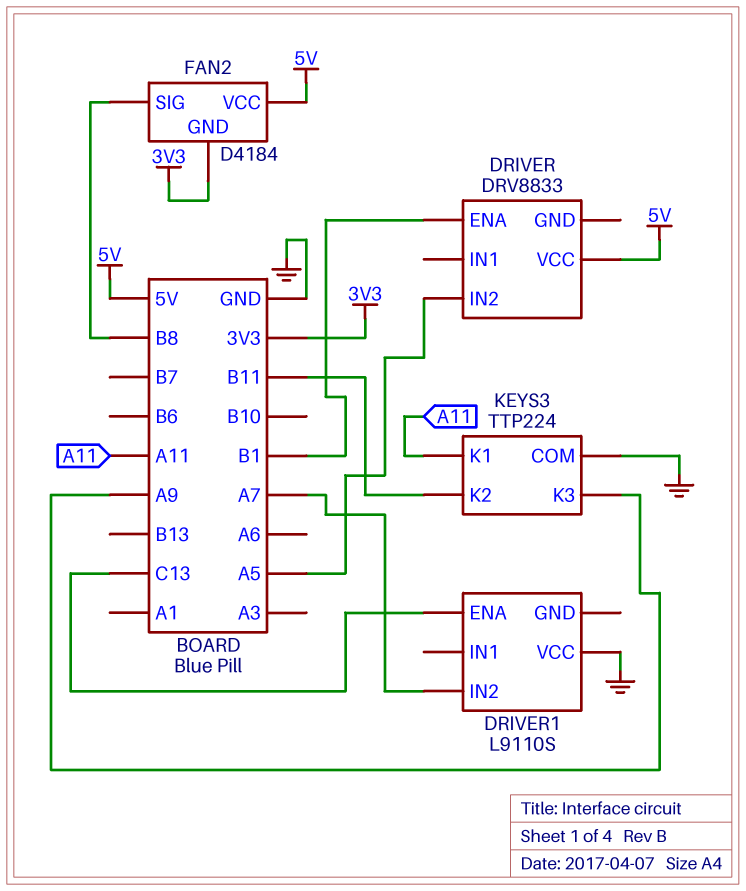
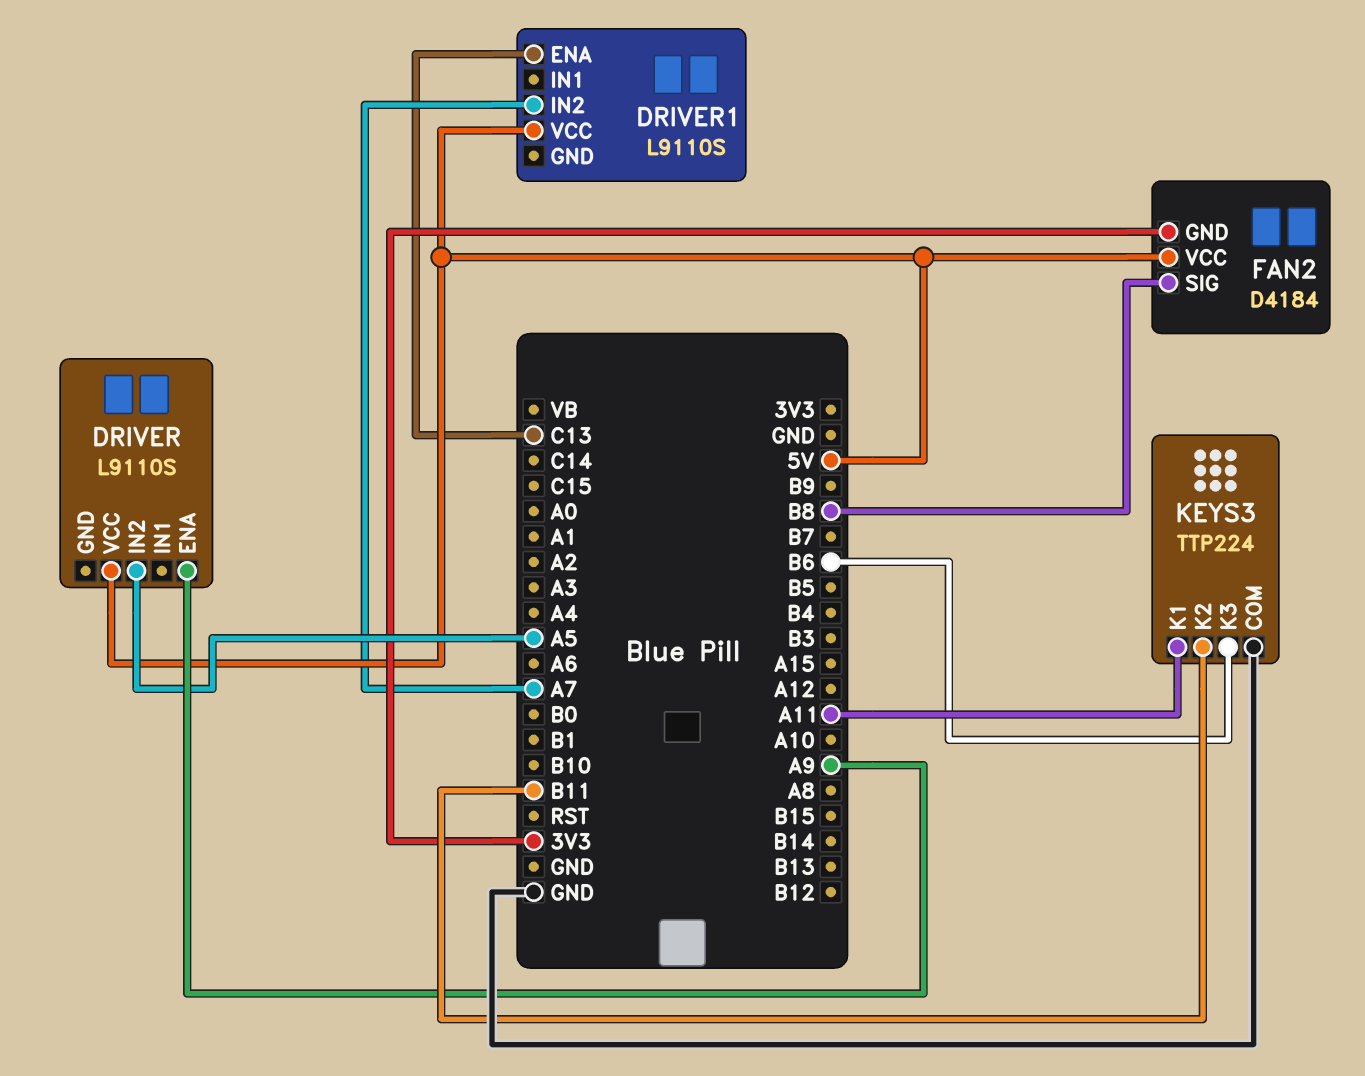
DRIVER: DRV8833 -> L9110S
DRIVER pin ENA: B1 -> A9
DRIVER1 pin VCC: GND -> 5V
KEYS3 pin K3: A9 -> B6

